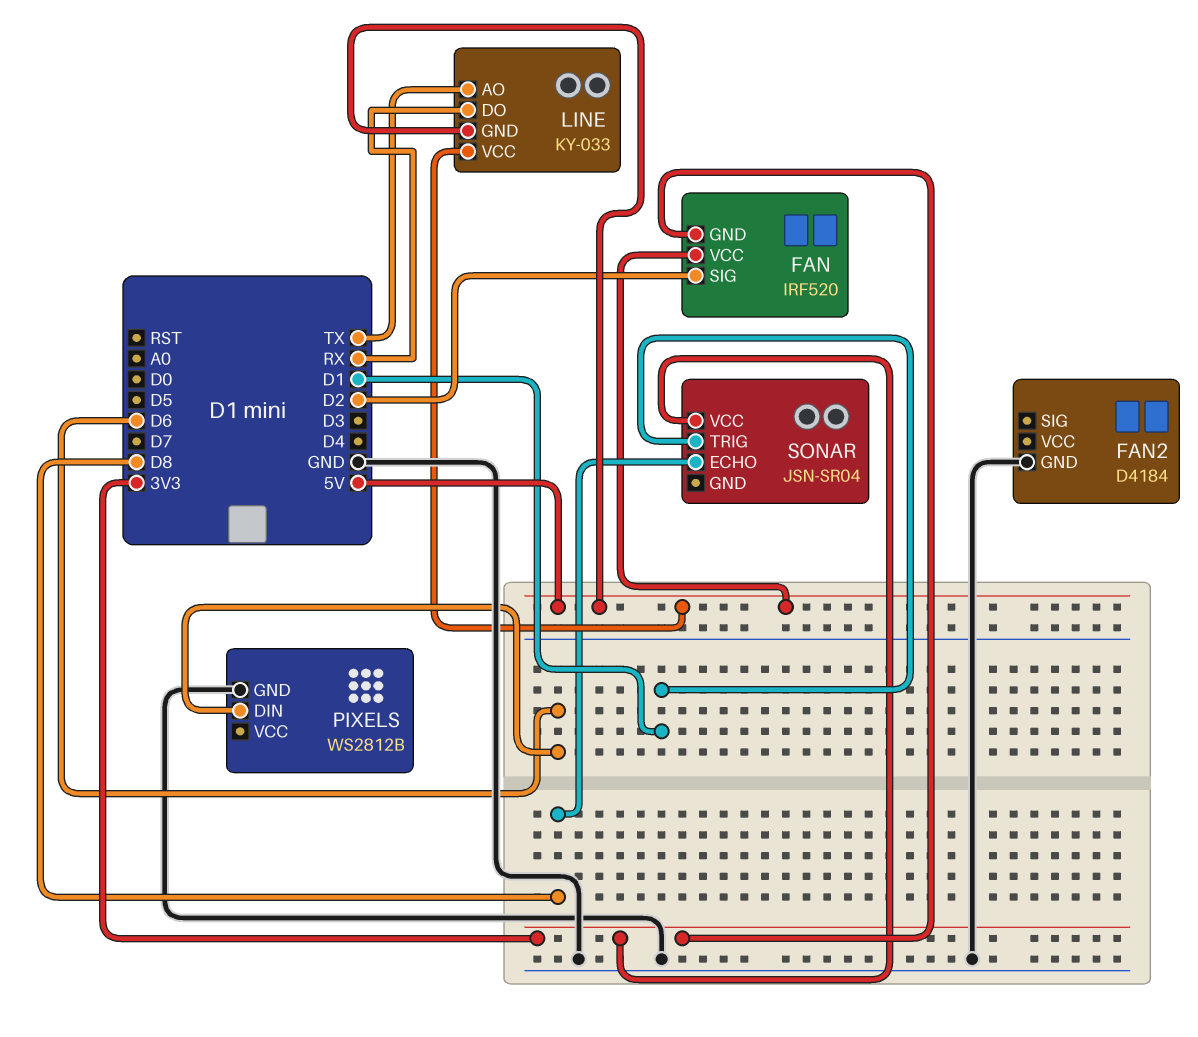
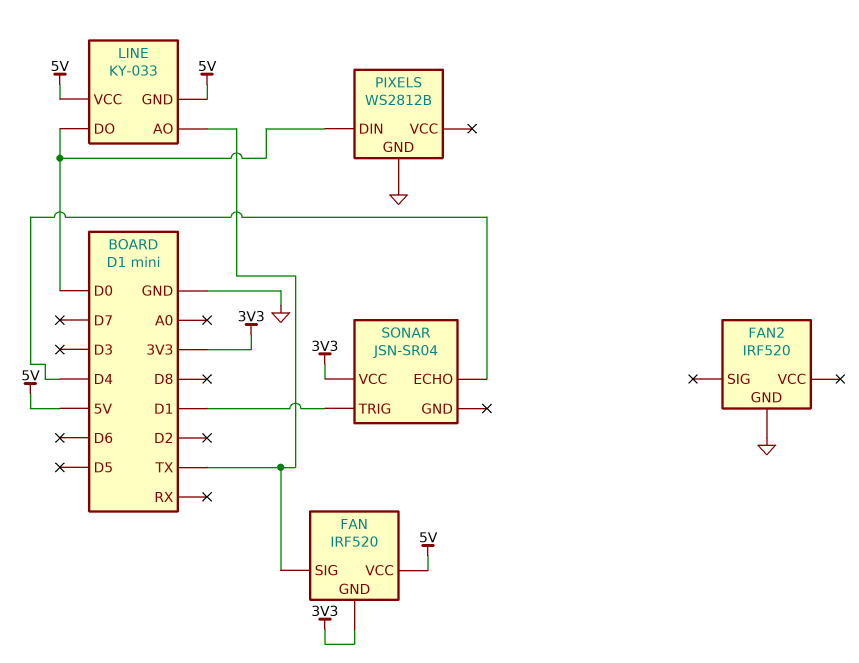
FAN pin SIG: D2 -> TX
FAN2: D4184 -> IRF520
LINE pin DO: RX -> D0
PIXELS pin DIN: D6 -> D0
SONAR pin ECHO: D8 -> D4

